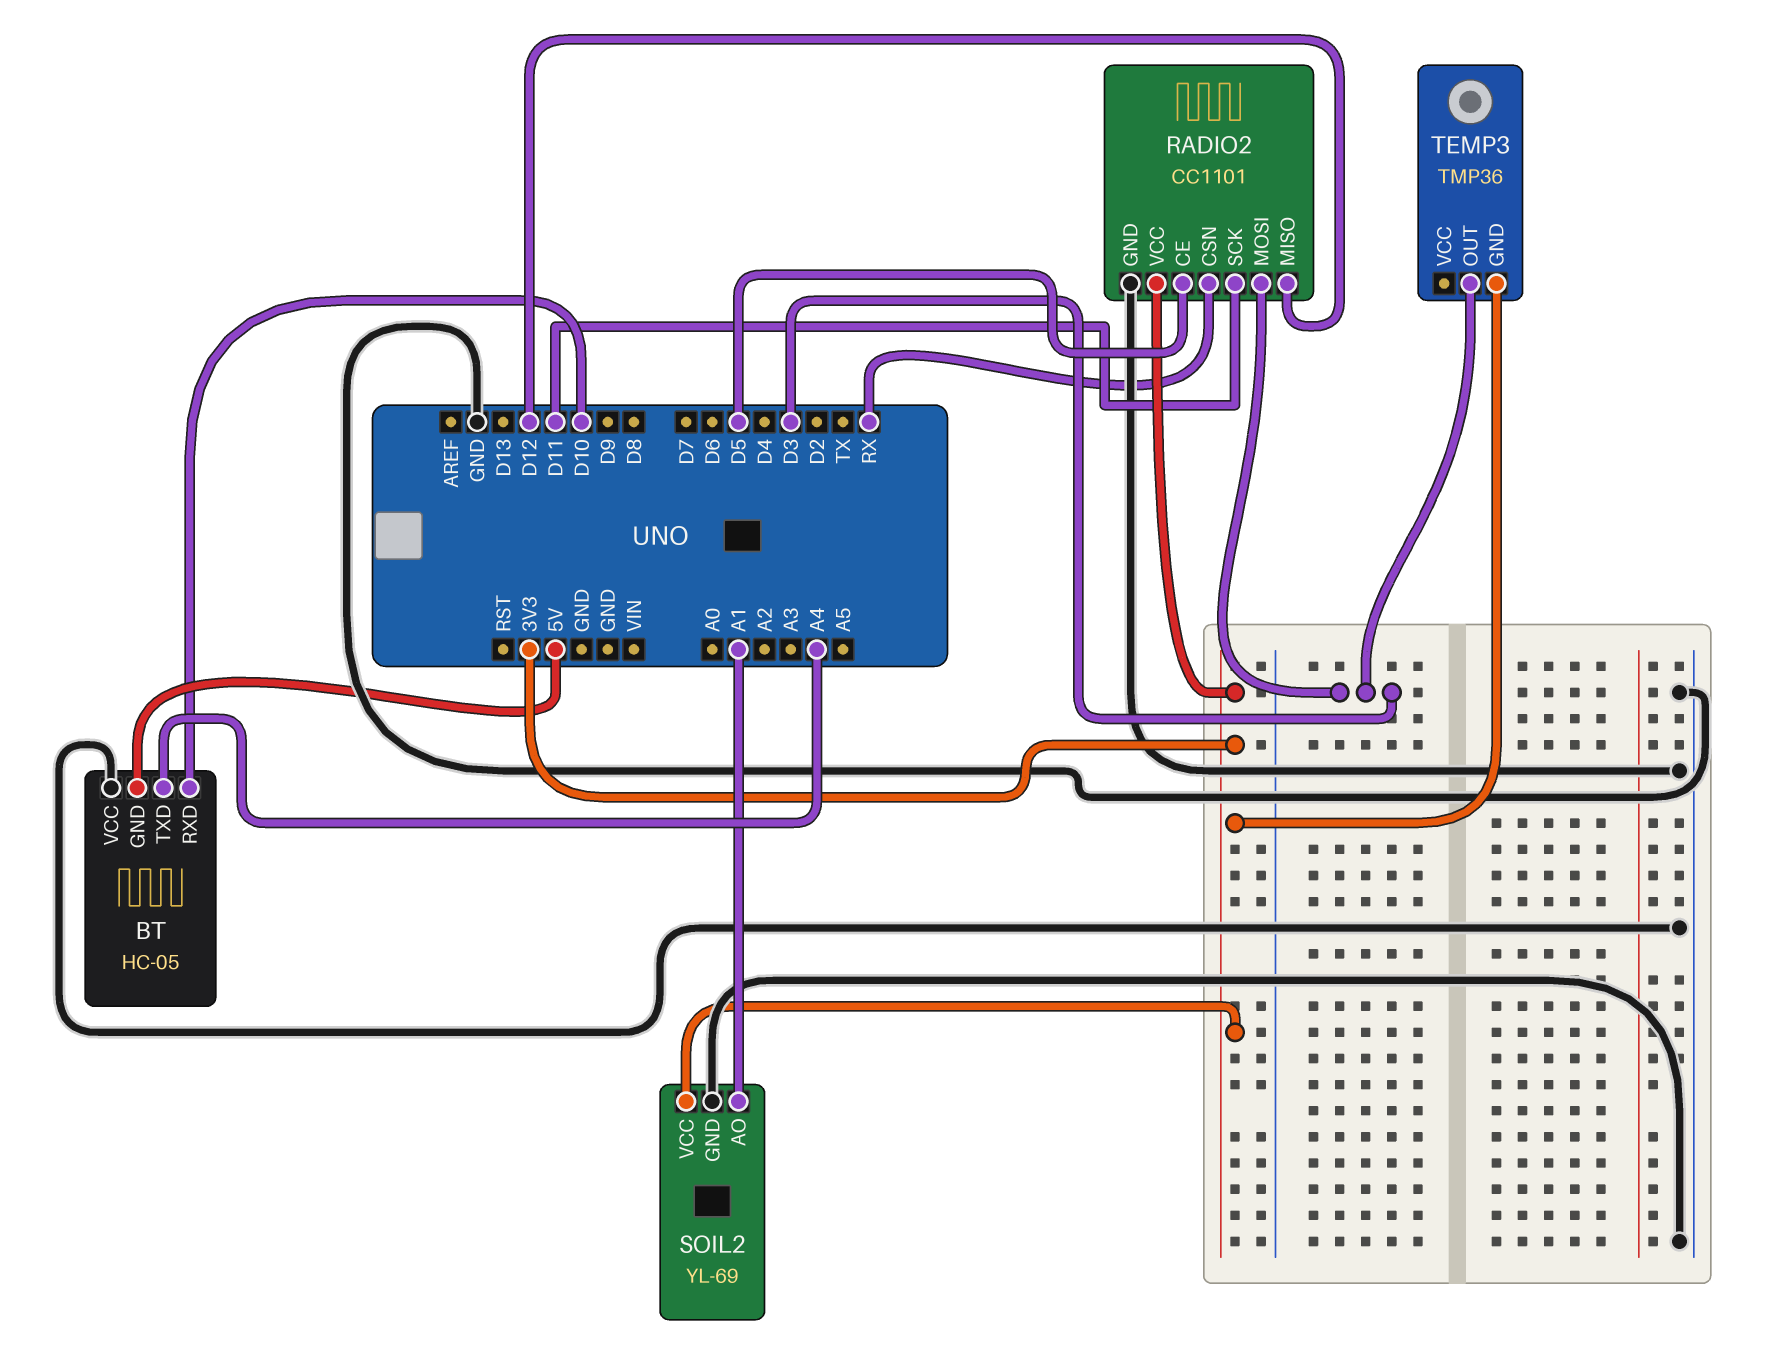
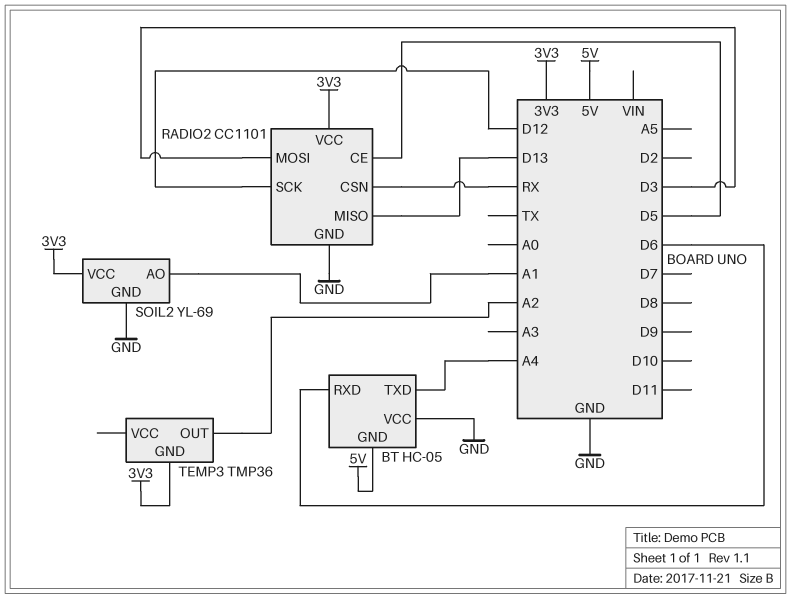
BT pin RXD: D10 -> D6
RADIO2 pin MISO: D12 -> D13
RADIO2 pin SCK: D11 -> D12
TEMP3 pin OUT: D3 -> A2

